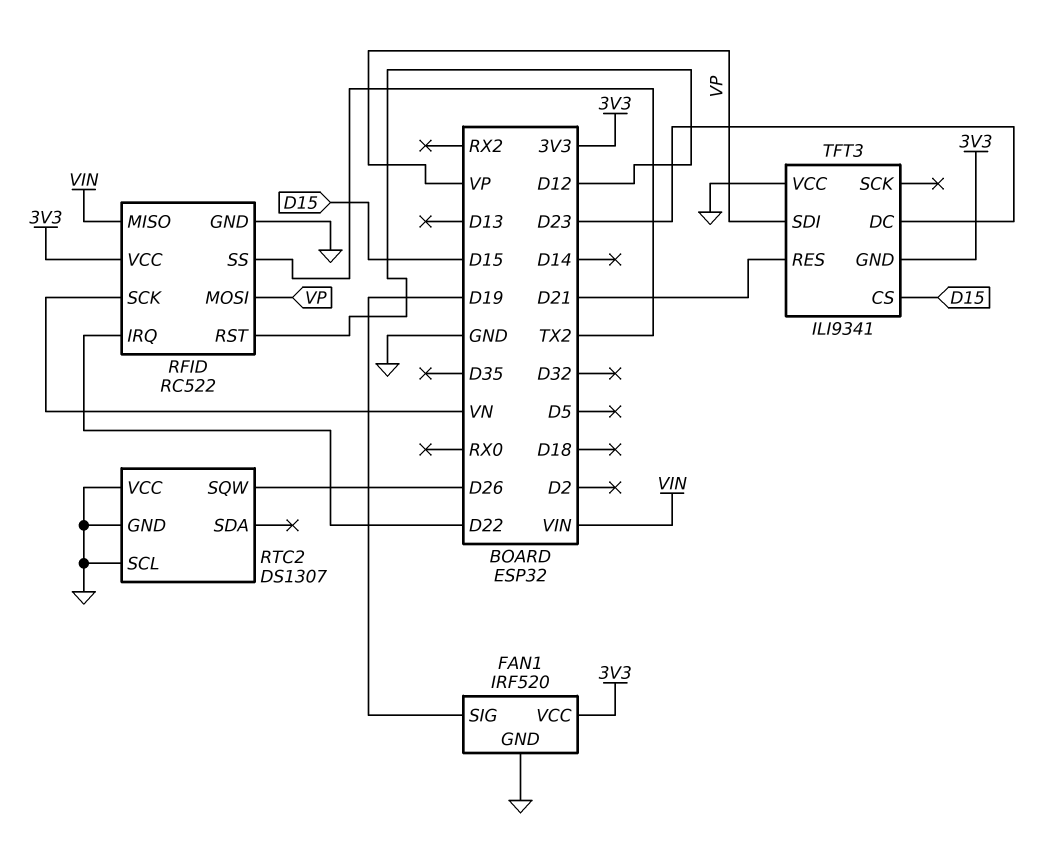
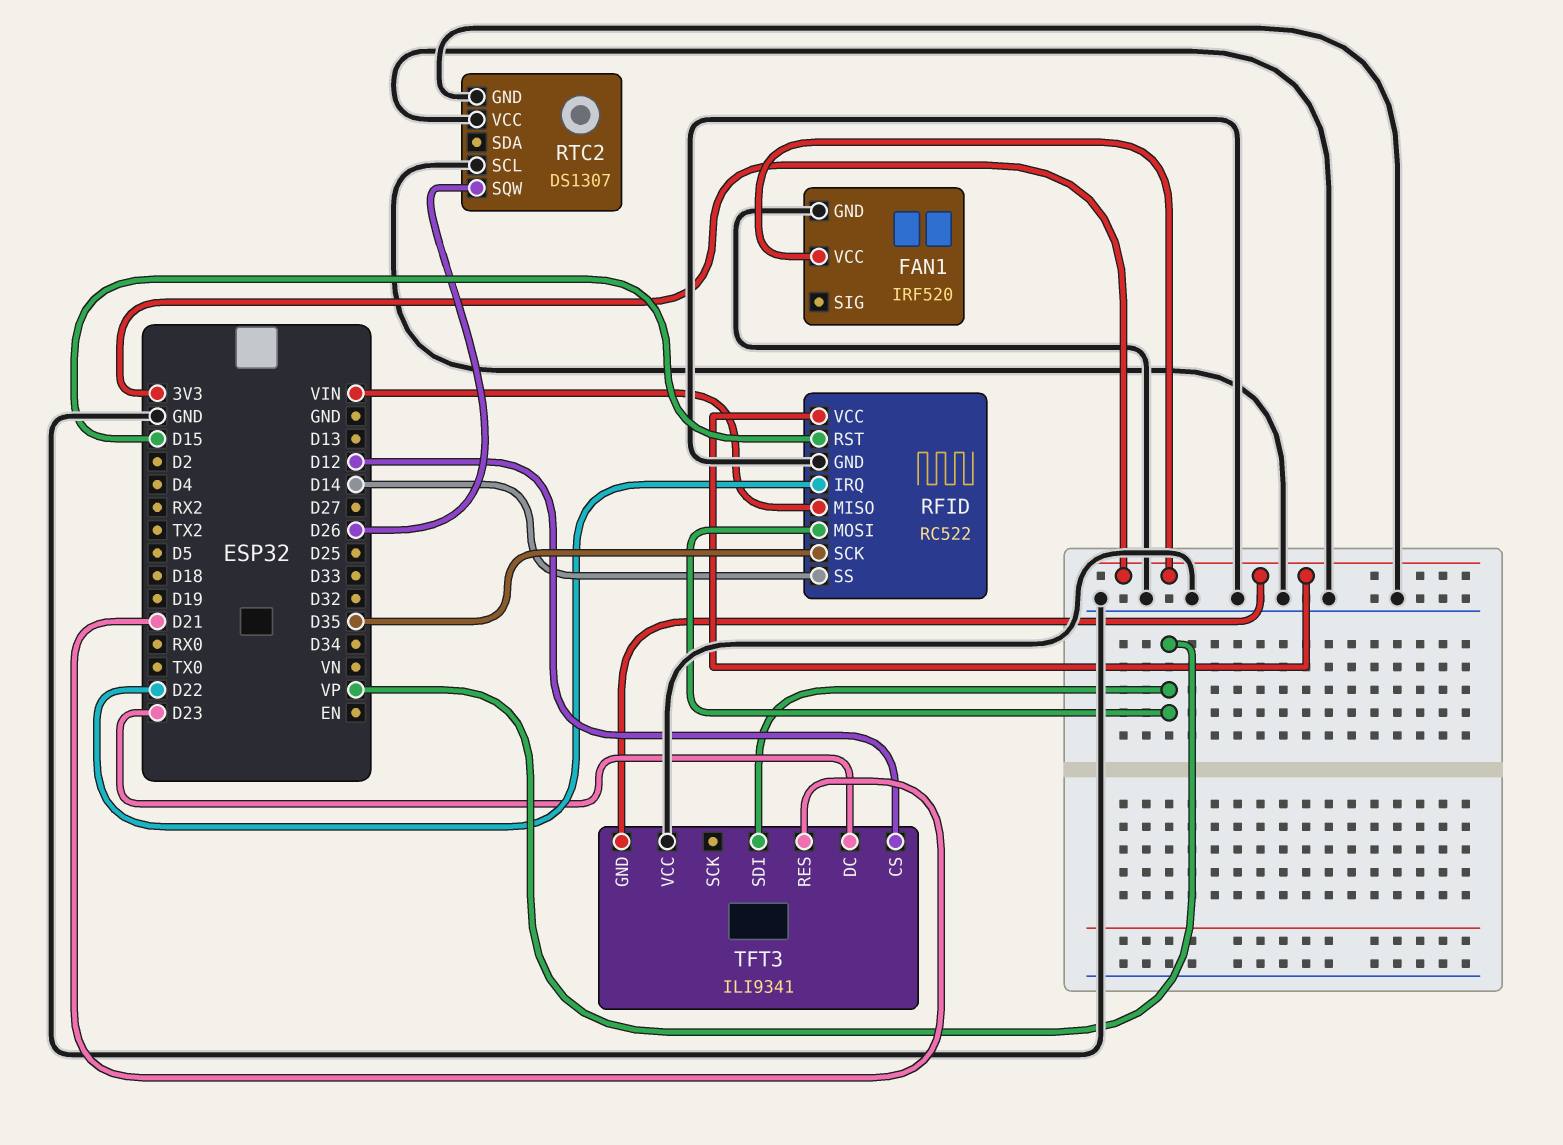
FAN1 pin SIG: D19 -> none
RFID pin RST: D12 -> D15
RFID pin SCK: VN -> D35
RFID pin SS: TX2 -> D14
TFT3 pin CS: D15 -> D12

